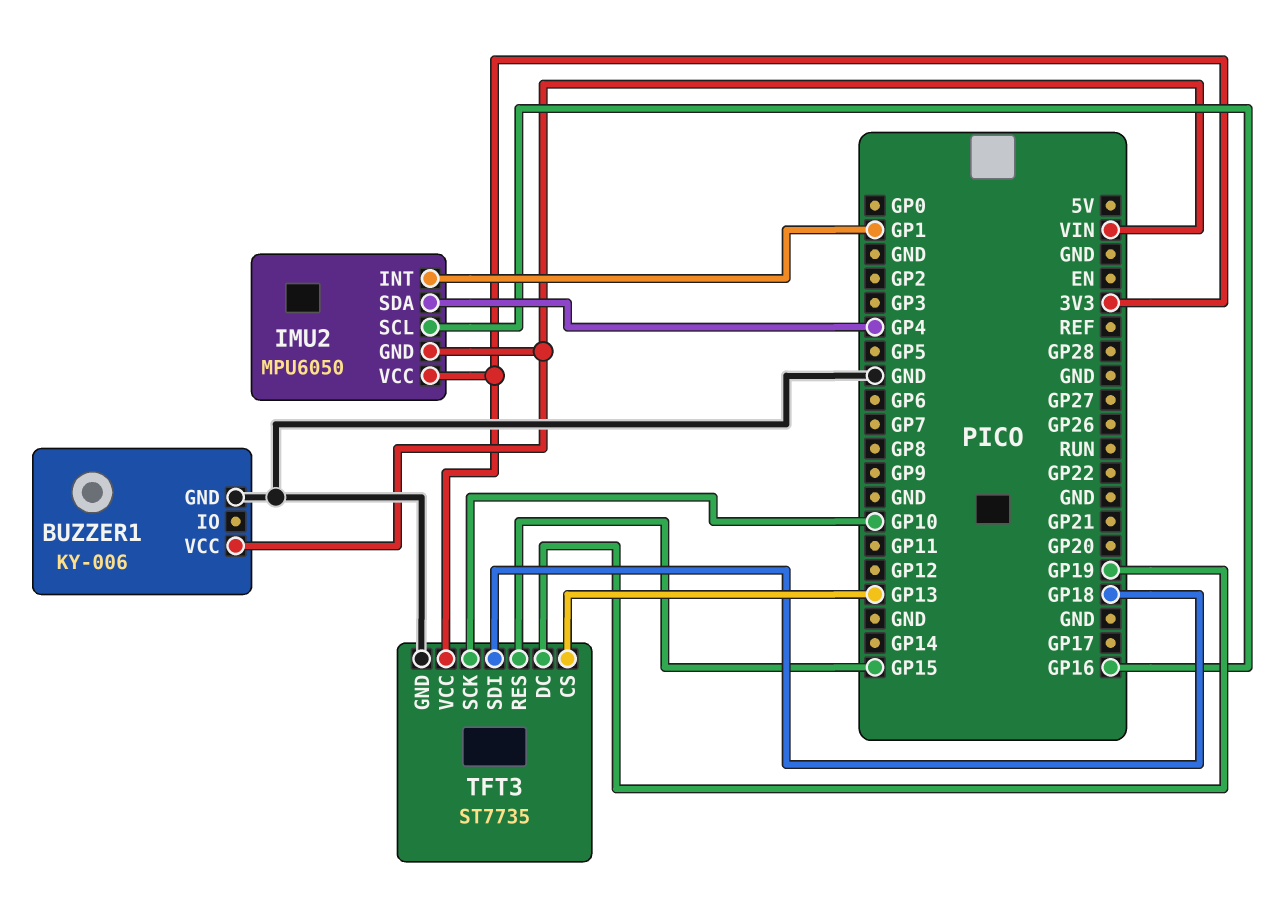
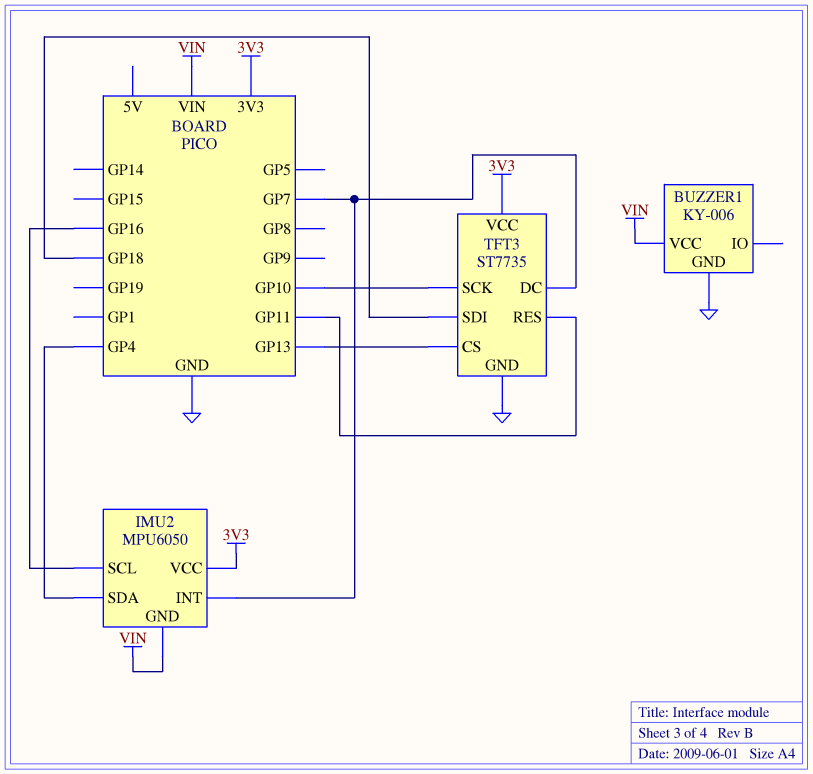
IMU2 pin INT: GP1 -> GP7
TFT3 pin DC: GP19 -> GP7
TFT3 pin RES: GP15 -> GP11

